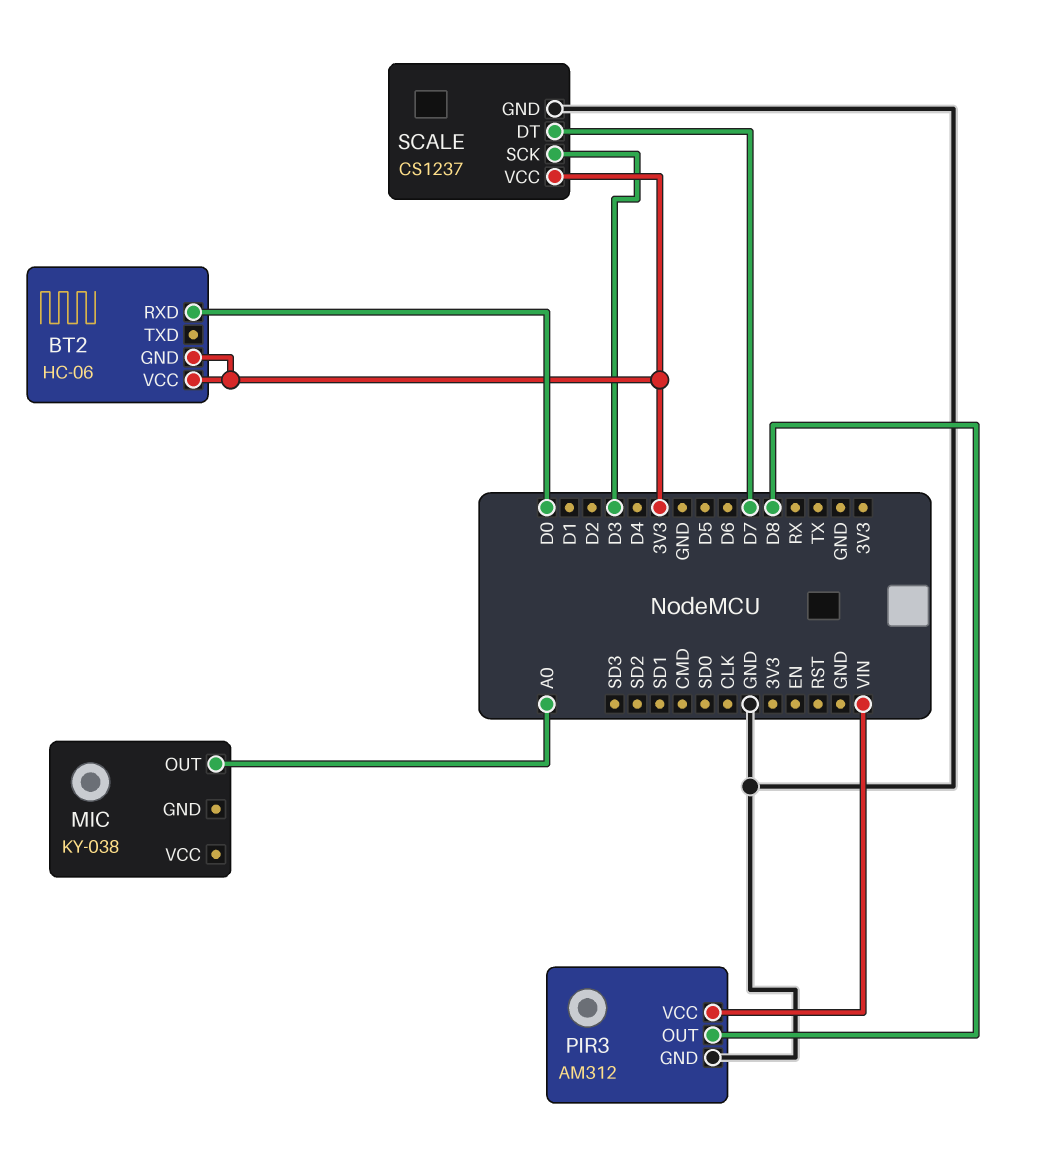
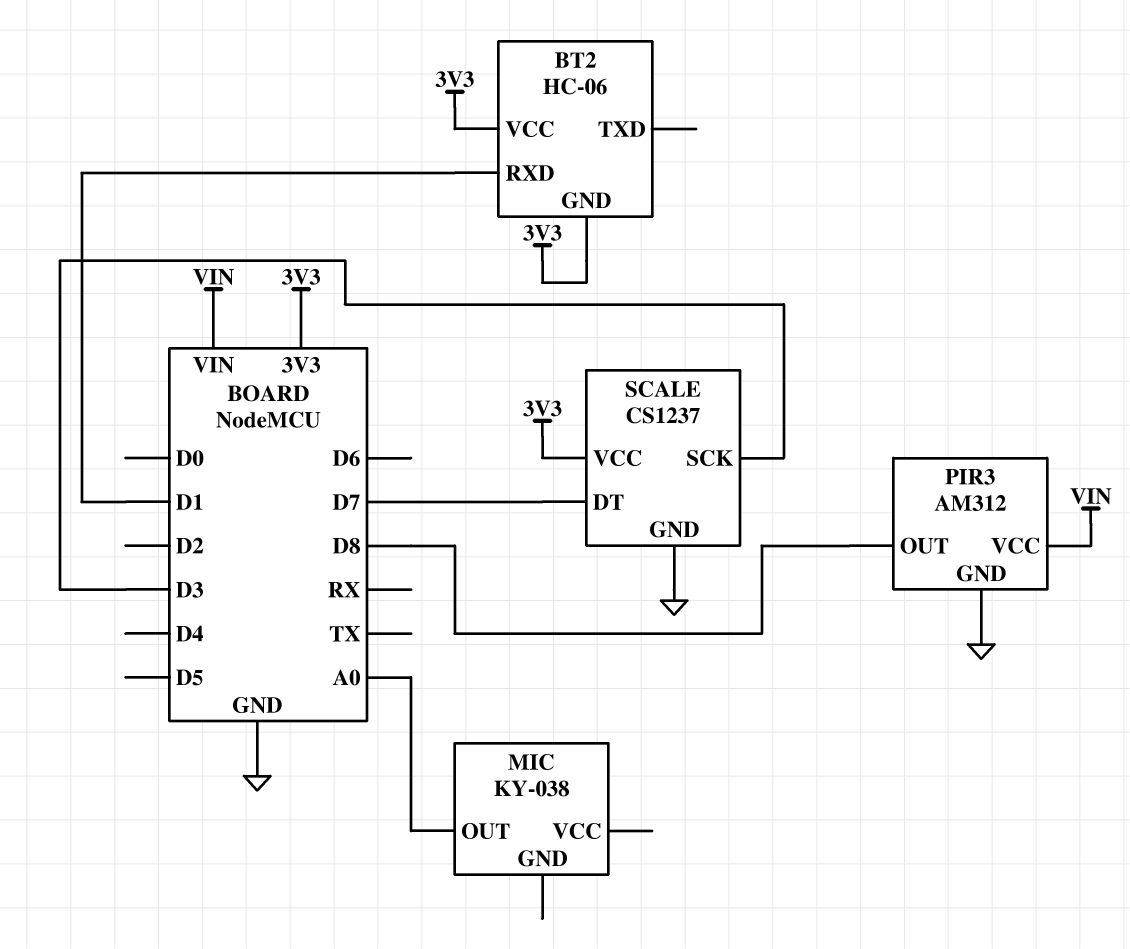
BT2 pin RXD: D0 -> D1

